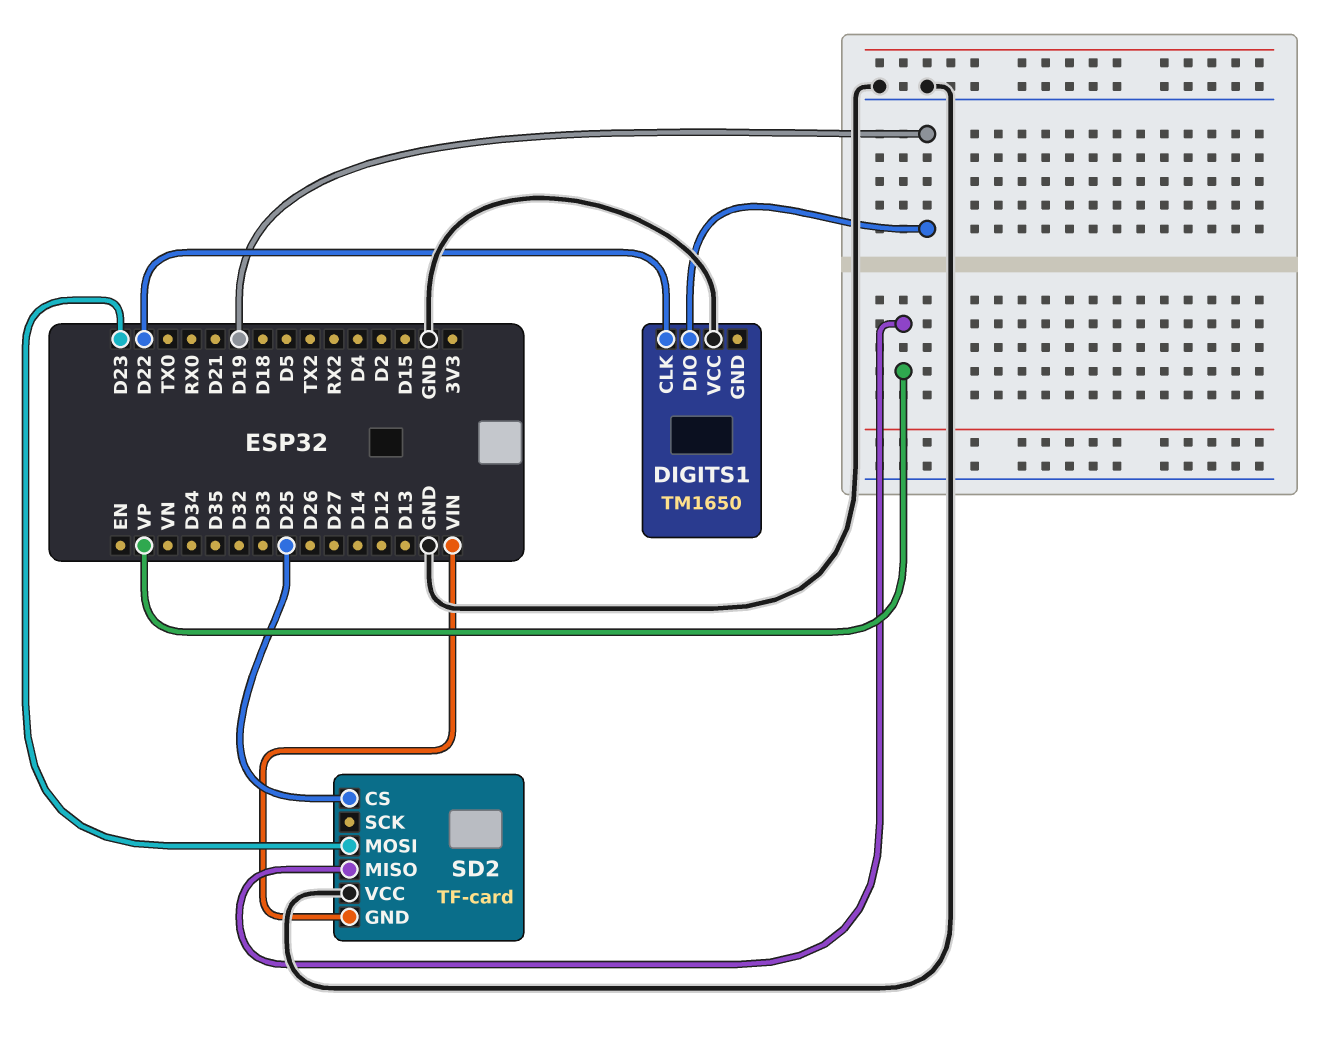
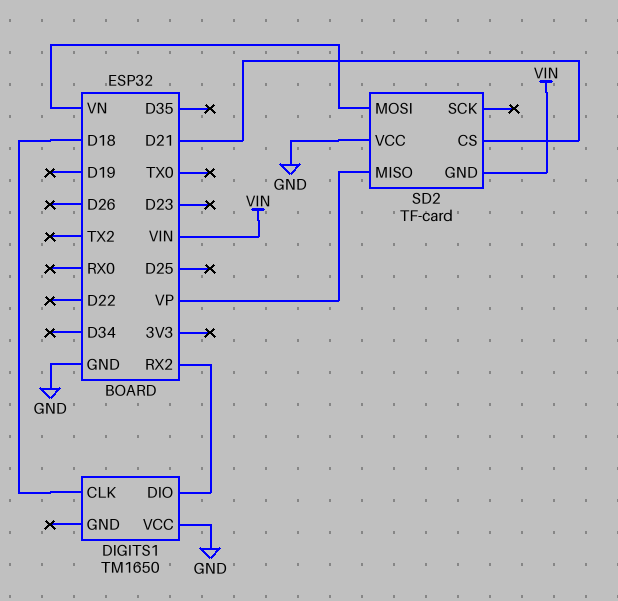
DIGITS1 pin CLK: D22 -> D18
DIGITS1 pin DIO: D19 -> RX2
SD2 pin CS: D25 -> D21
SD2 pin MOSI: D23 -> VN

